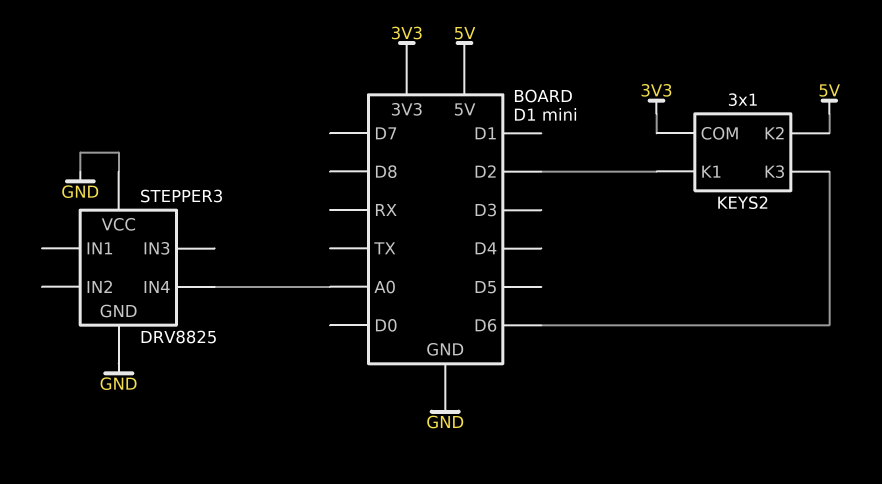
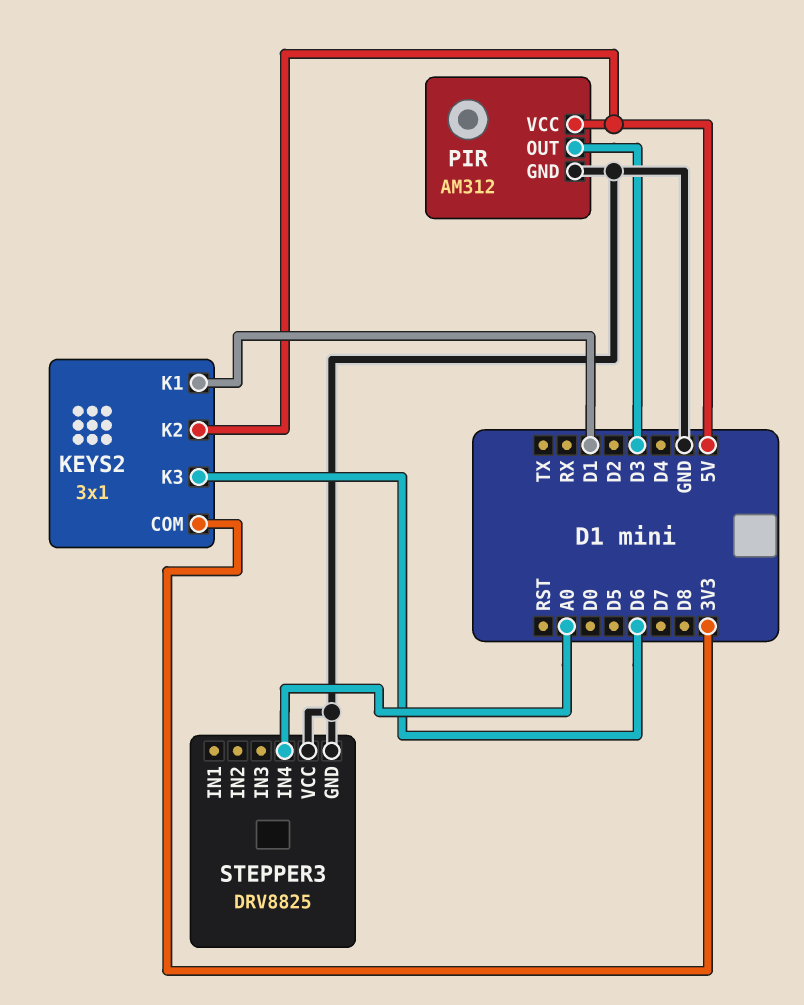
KEYS2 pin K1: D2 -> D1
PIR: none -> AM312
PIR pin GND: none -> GND
PIR pin OUT: none -> D3
PIR pin VCC: none -> 5V

